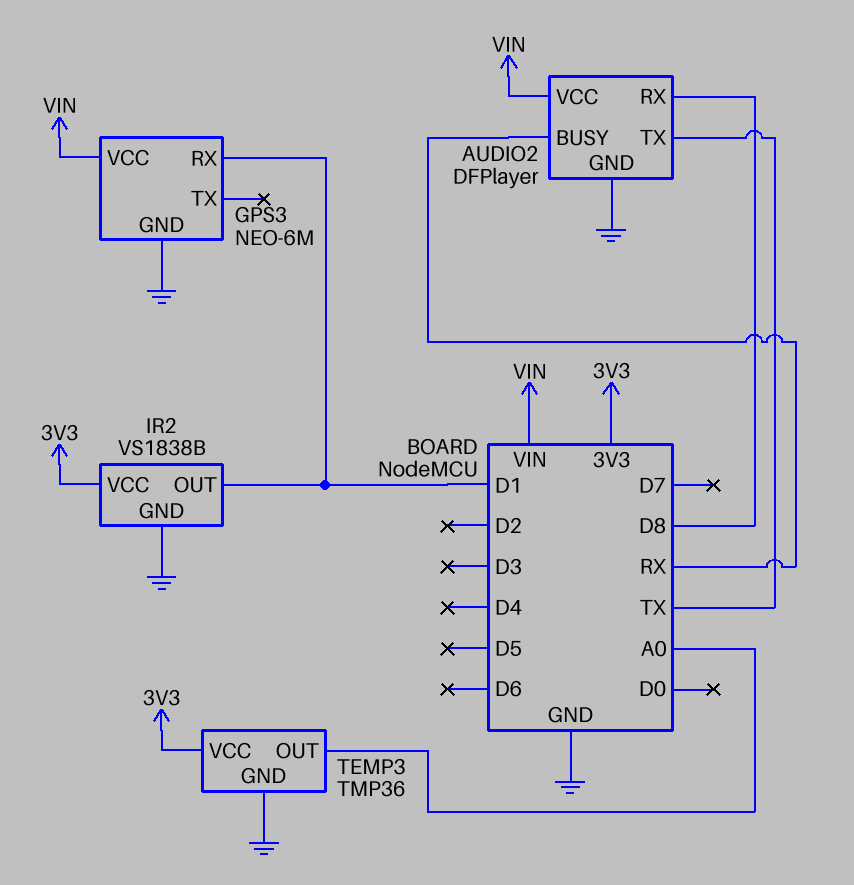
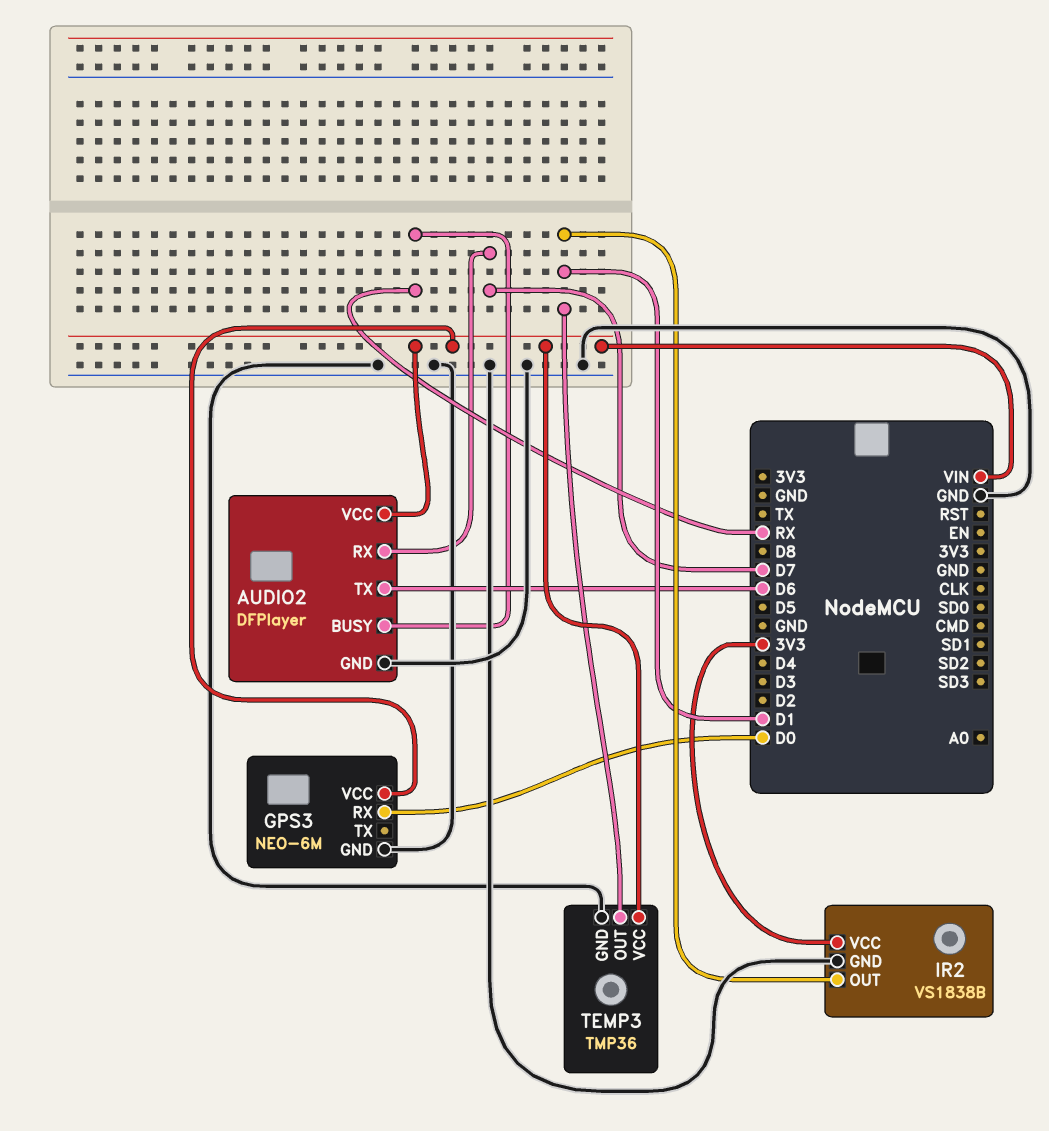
AUDIO2 pin RX: D8 -> D7
AUDIO2 pin TX: TX -> D6
GPS3 pin RX: D1 -> D0
TEMP3 pin OUT: A0 -> D1
TEMP3 pin VCC: 3V3 -> VIN

